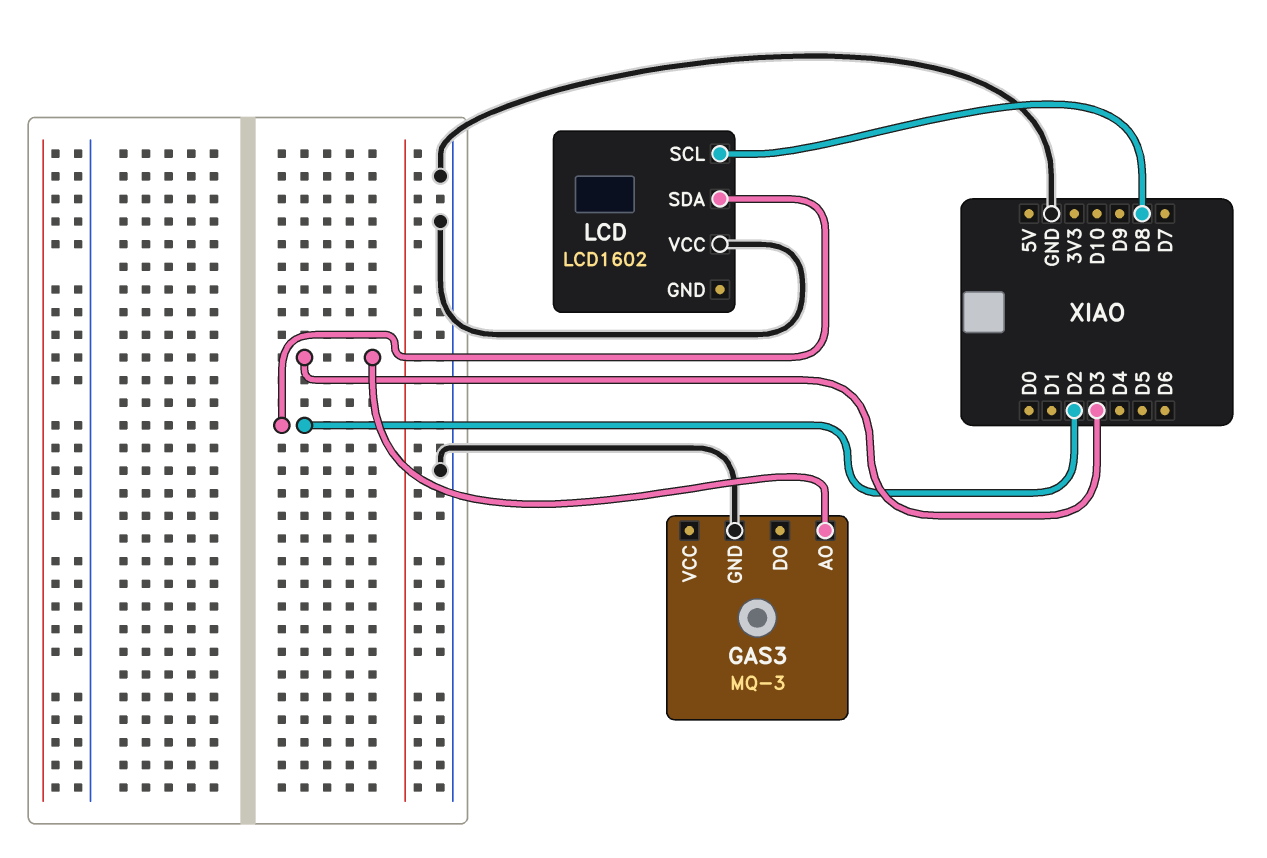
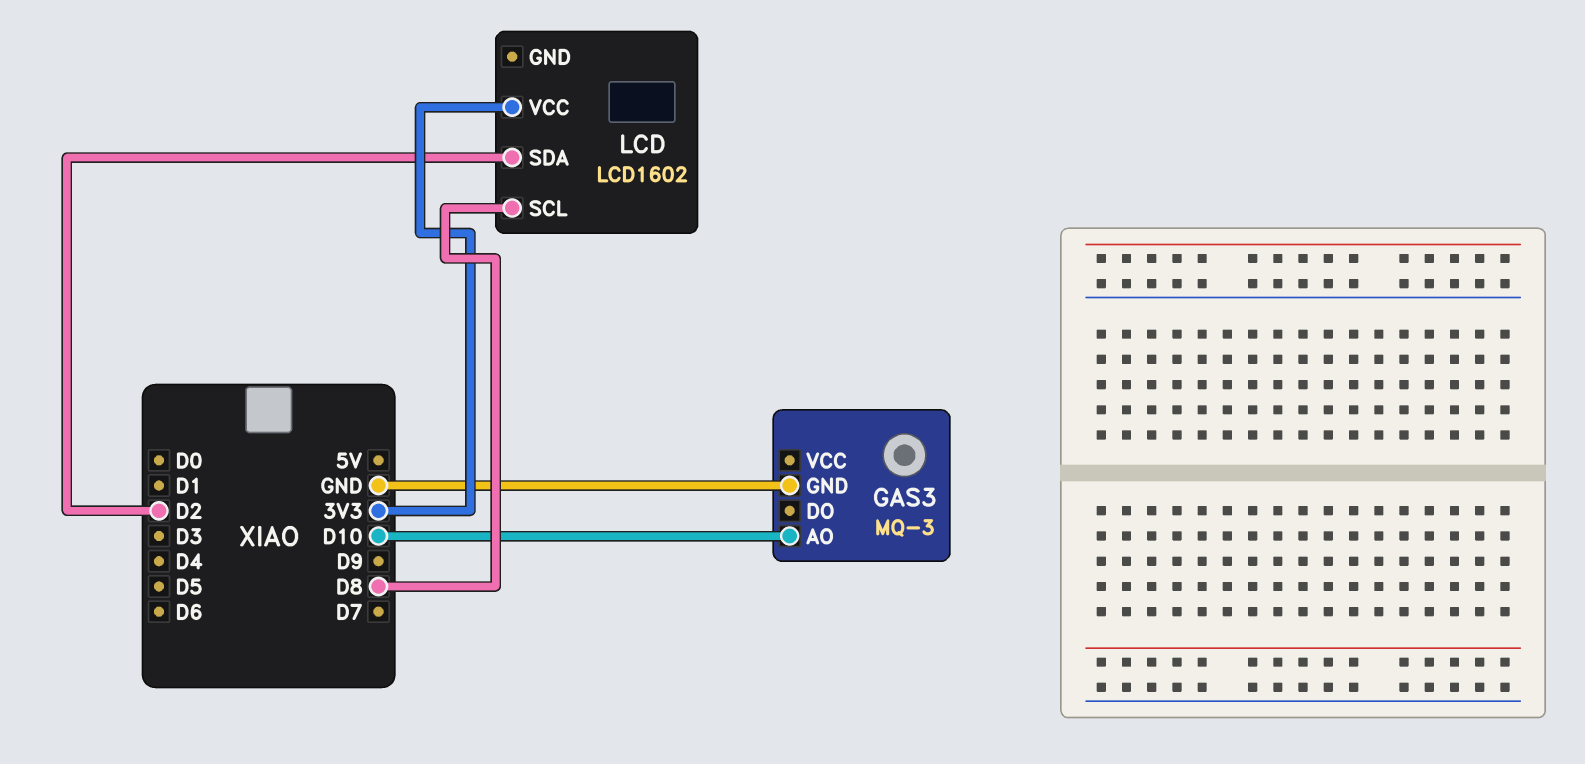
GAS3 pin AO: D3 -> D10
LCD pin VCC: GND -> 3V3

